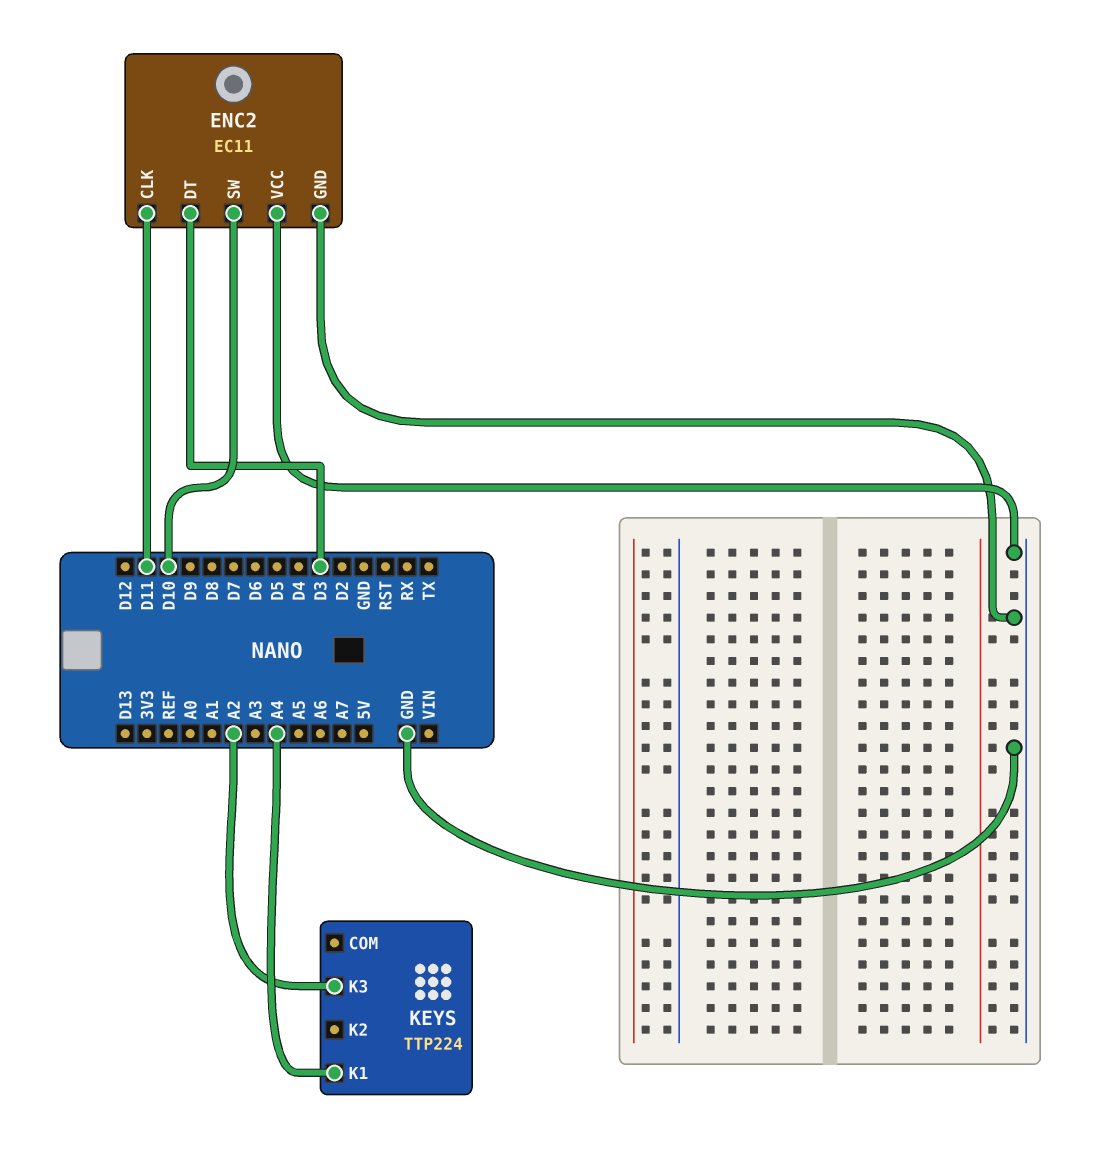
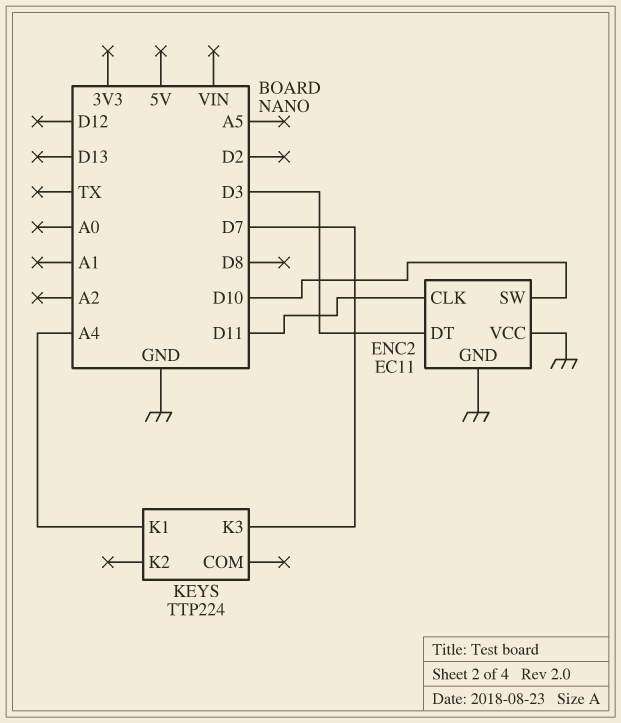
KEYS pin K3: A2 -> D7

